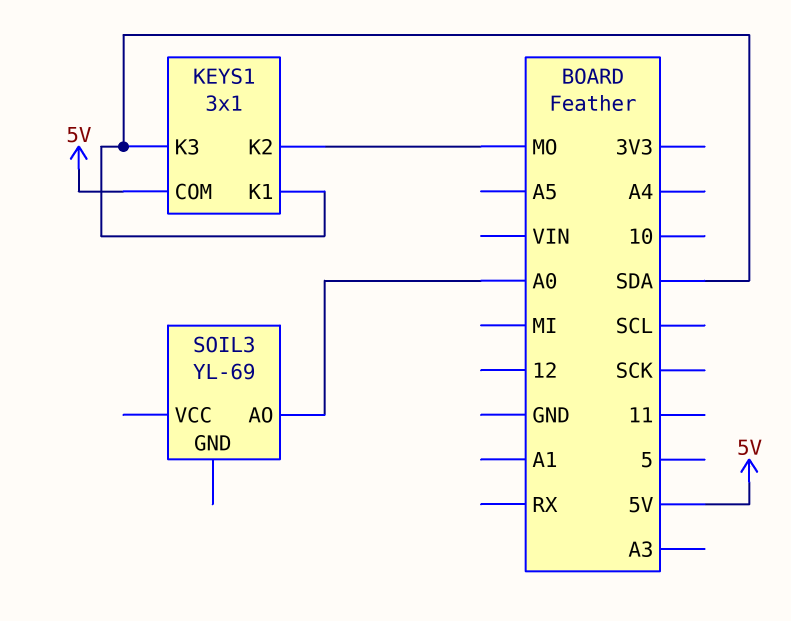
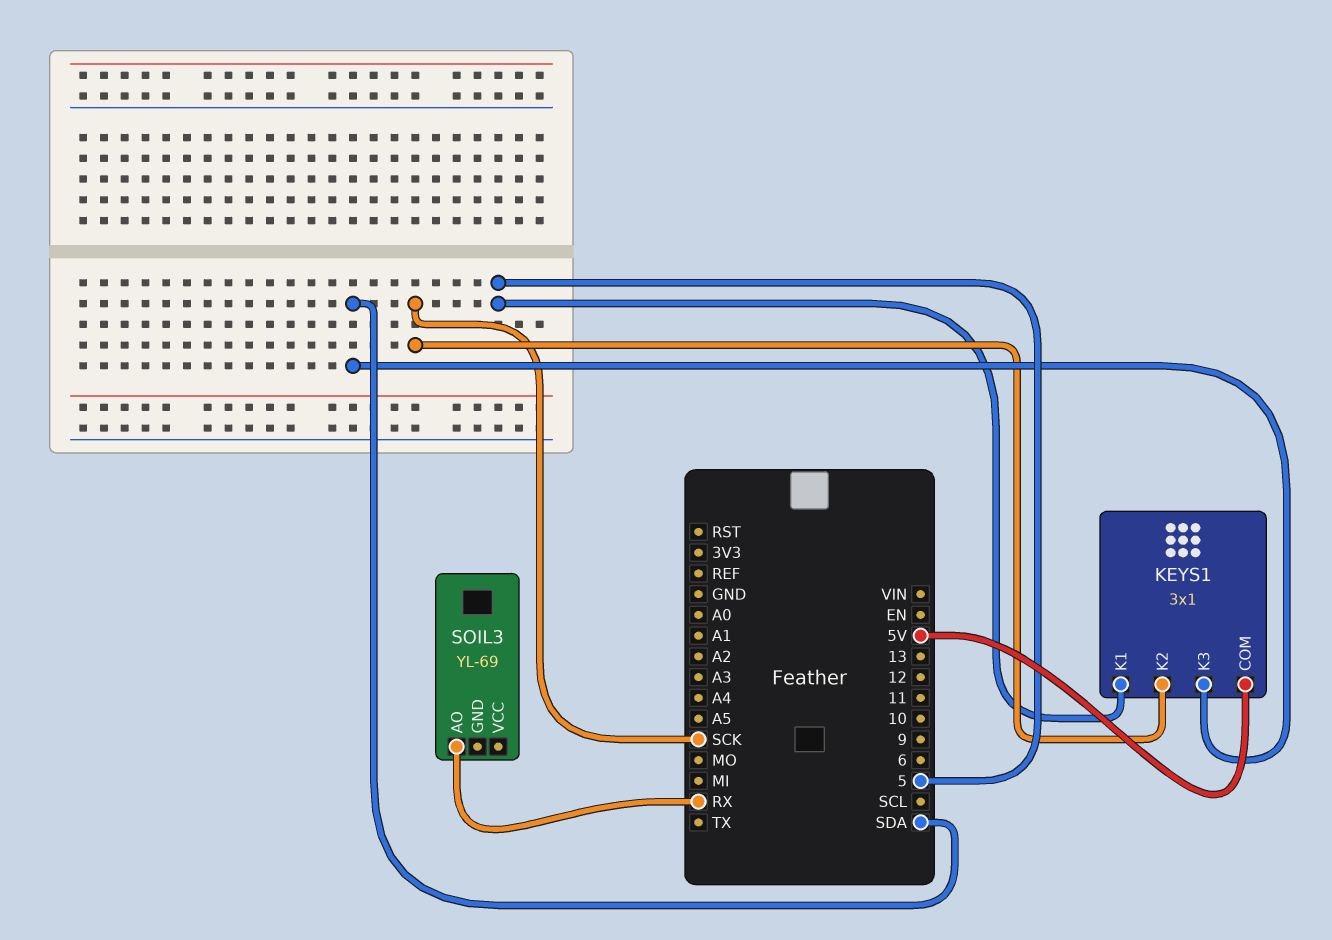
KEYS1 pin K1: SDA -> 5
KEYS1 pin K2: MO -> SCK
SOIL3 pin AO: A0 -> RX

